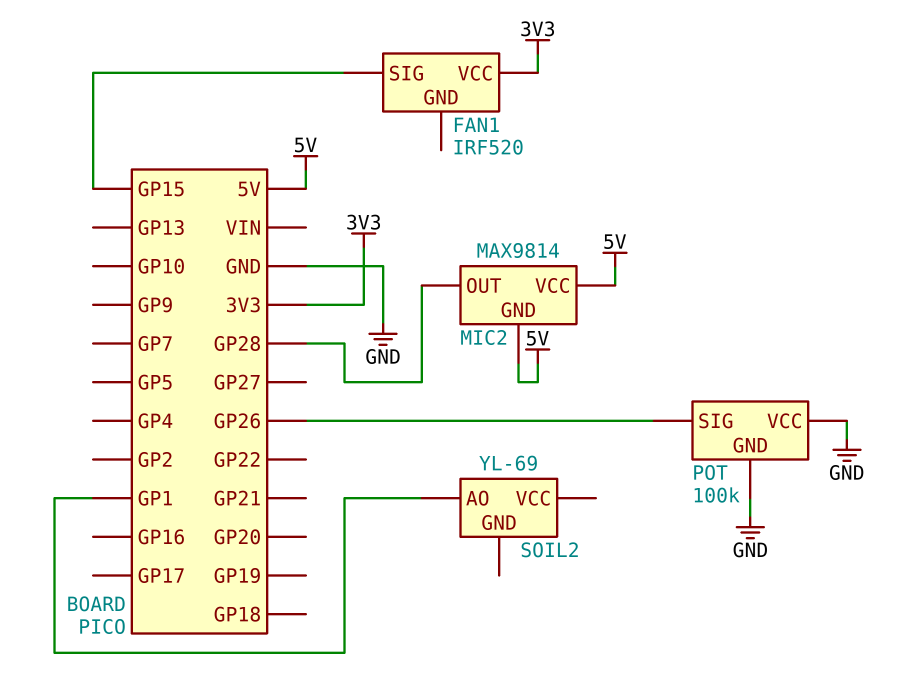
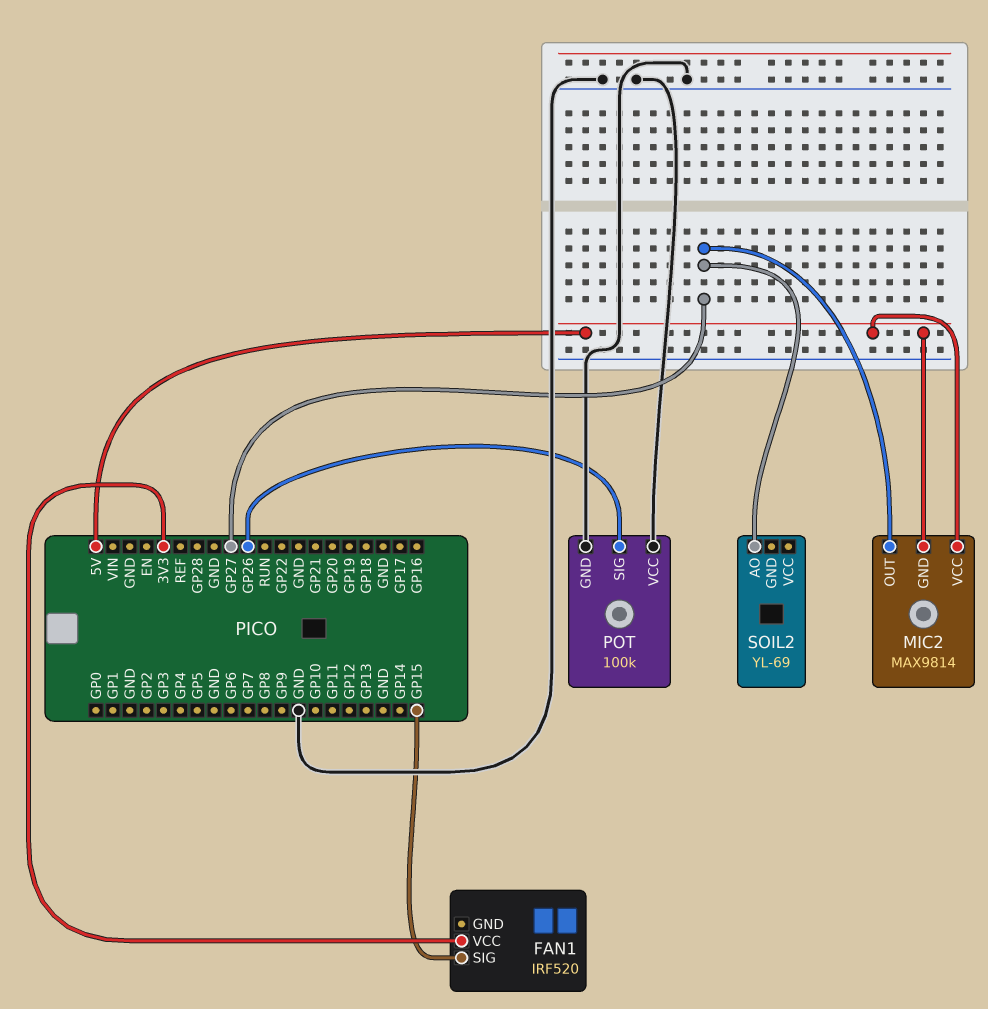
MIC2 pin OUT: GP28 -> GP27
SOIL2 pin AO: GP1 -> GP27

